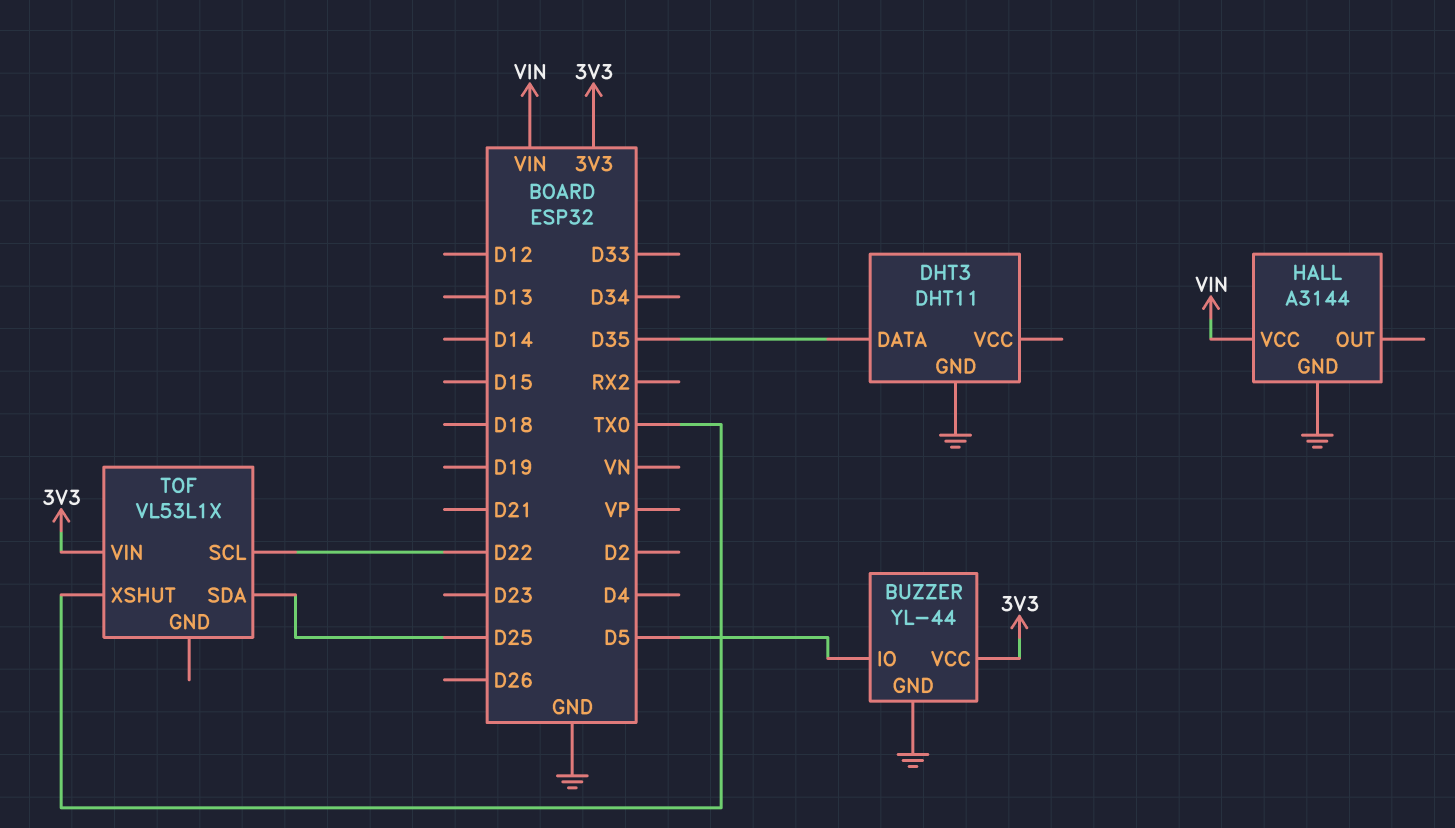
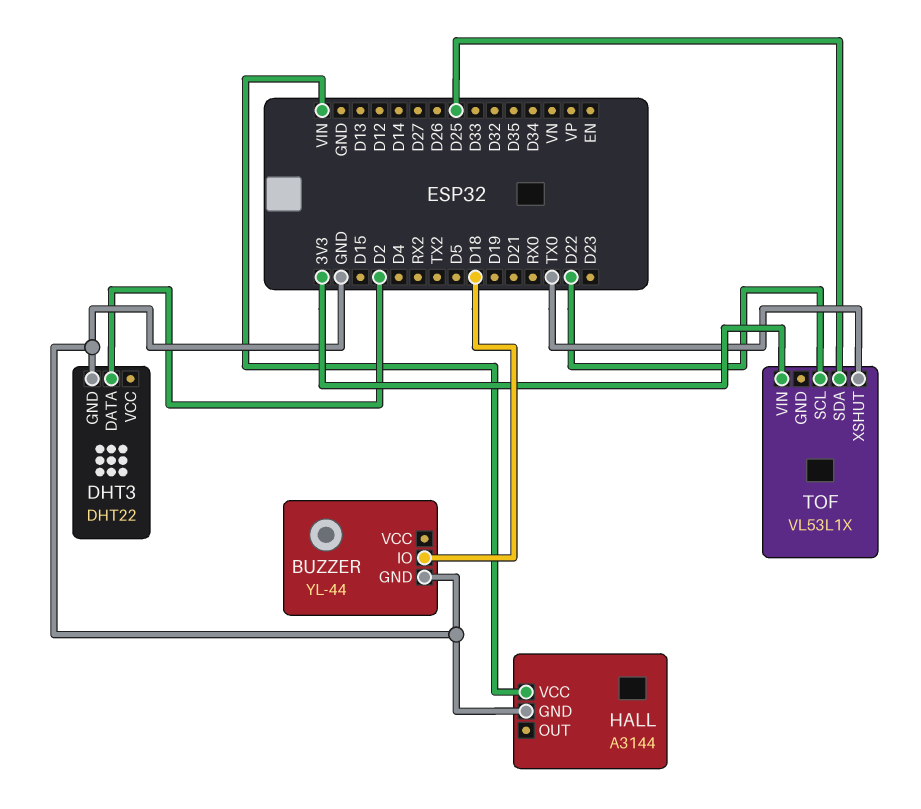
BUZZER pin IO: D5 -> D18
BUZZER pin VCC: 3V3 -> none
DHT3: DHT11 -> DHT22
DHT3 pin DATA: D35 -> D2

